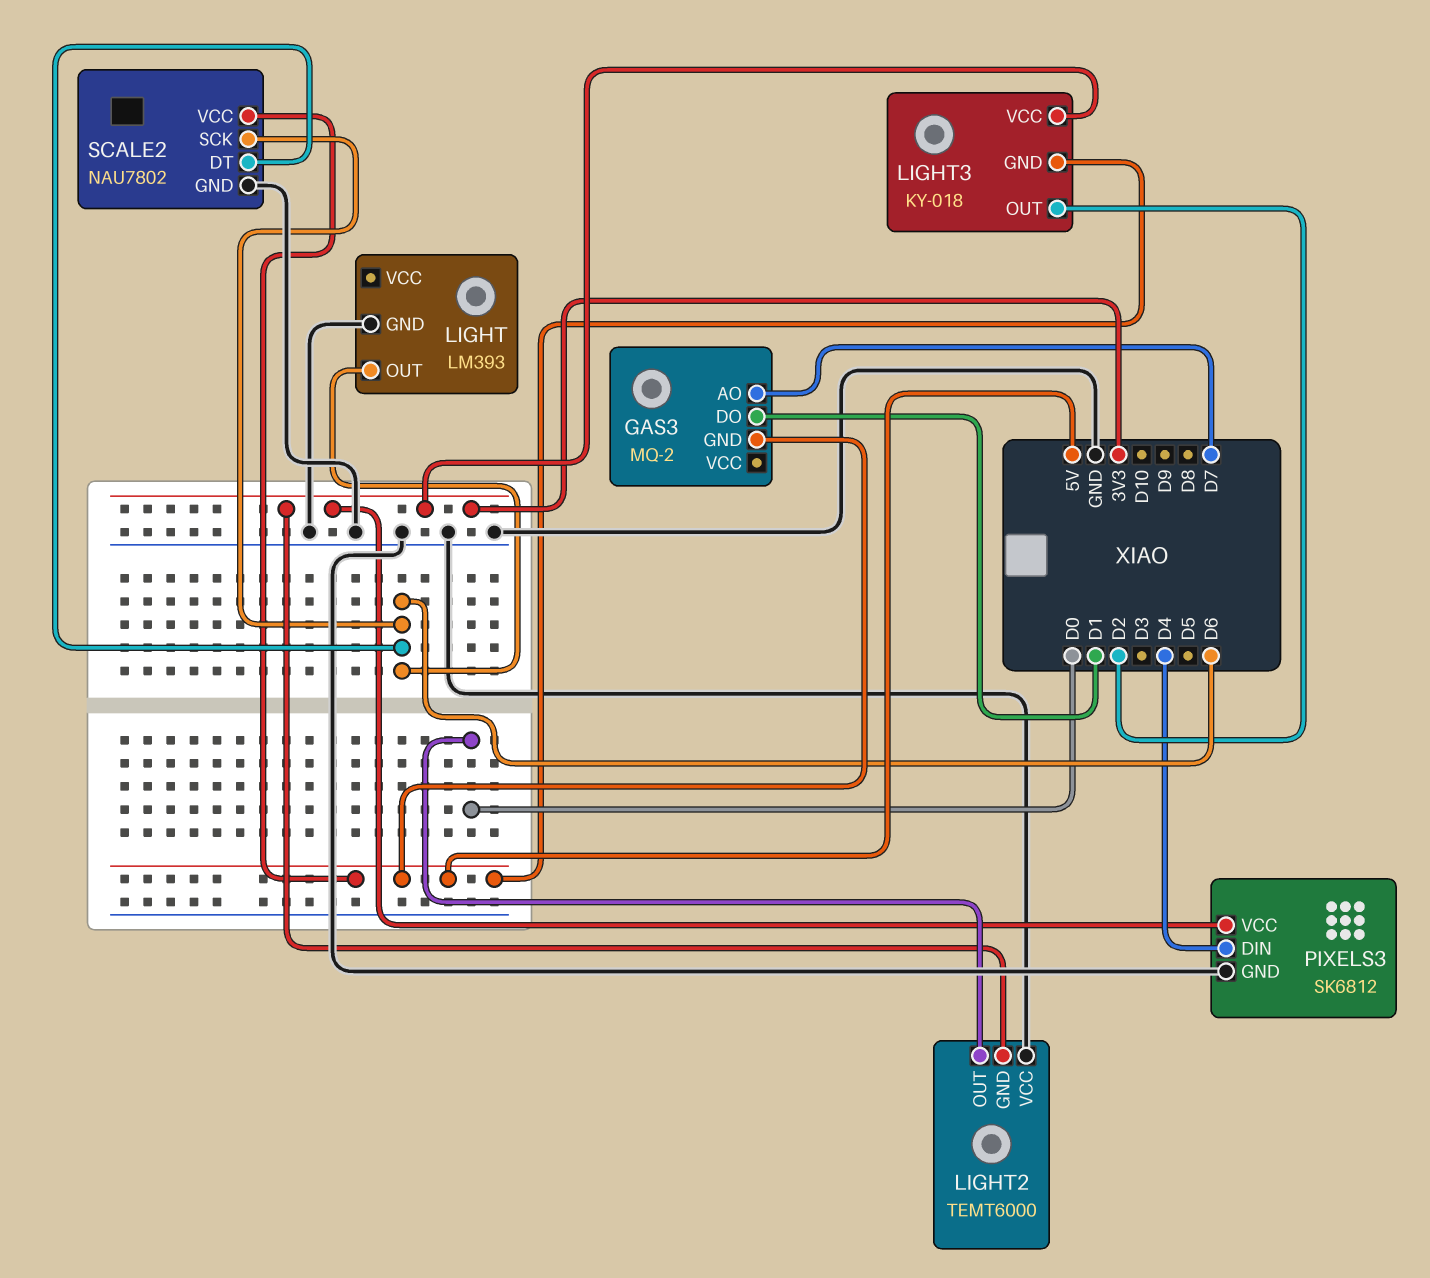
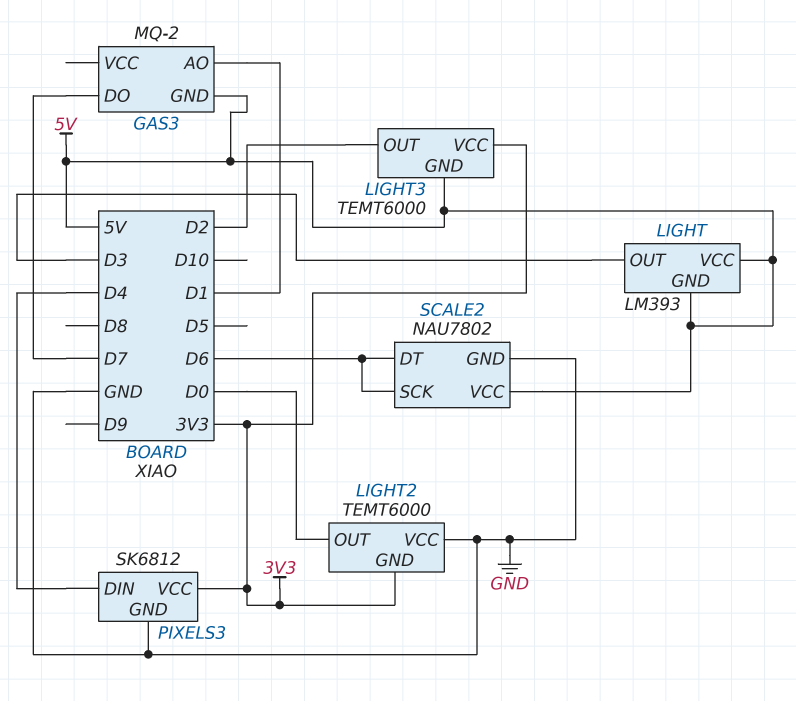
GAS3 pin AO: D7 -> D1
GAS3 pin DO: D1 -> D7
LIGHT pin GND: GND -> 5V
LIGHT pin OUT: D6 -> D3
LIGHT pin VCC: none -> 5V
LIGHT3: KY-018 -> TEMT6000

